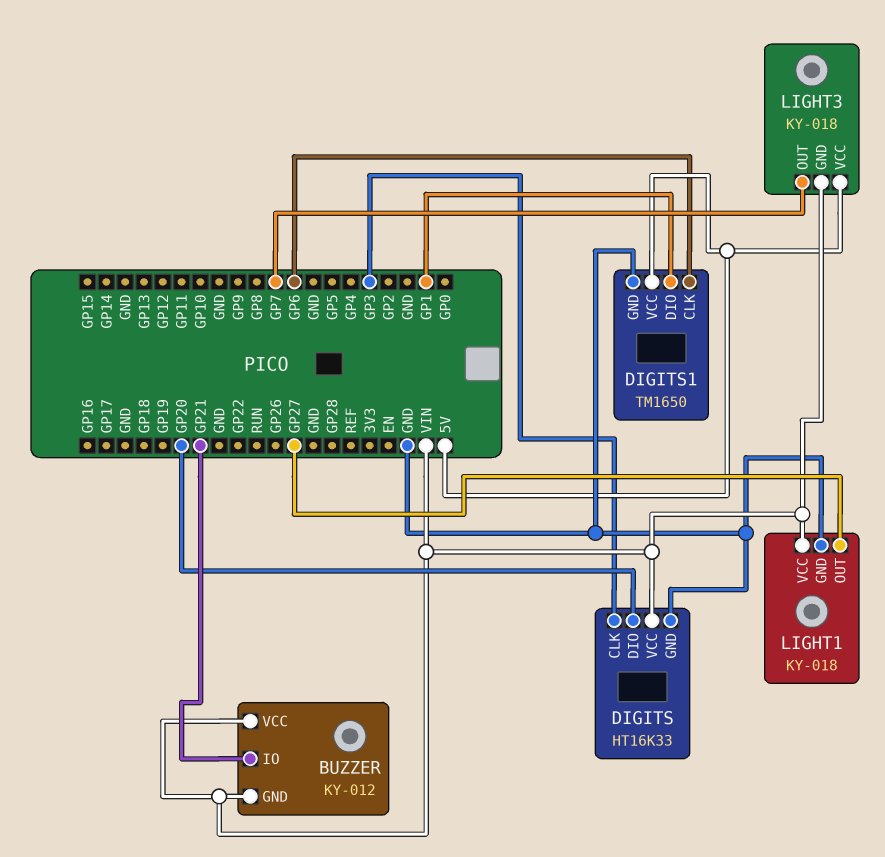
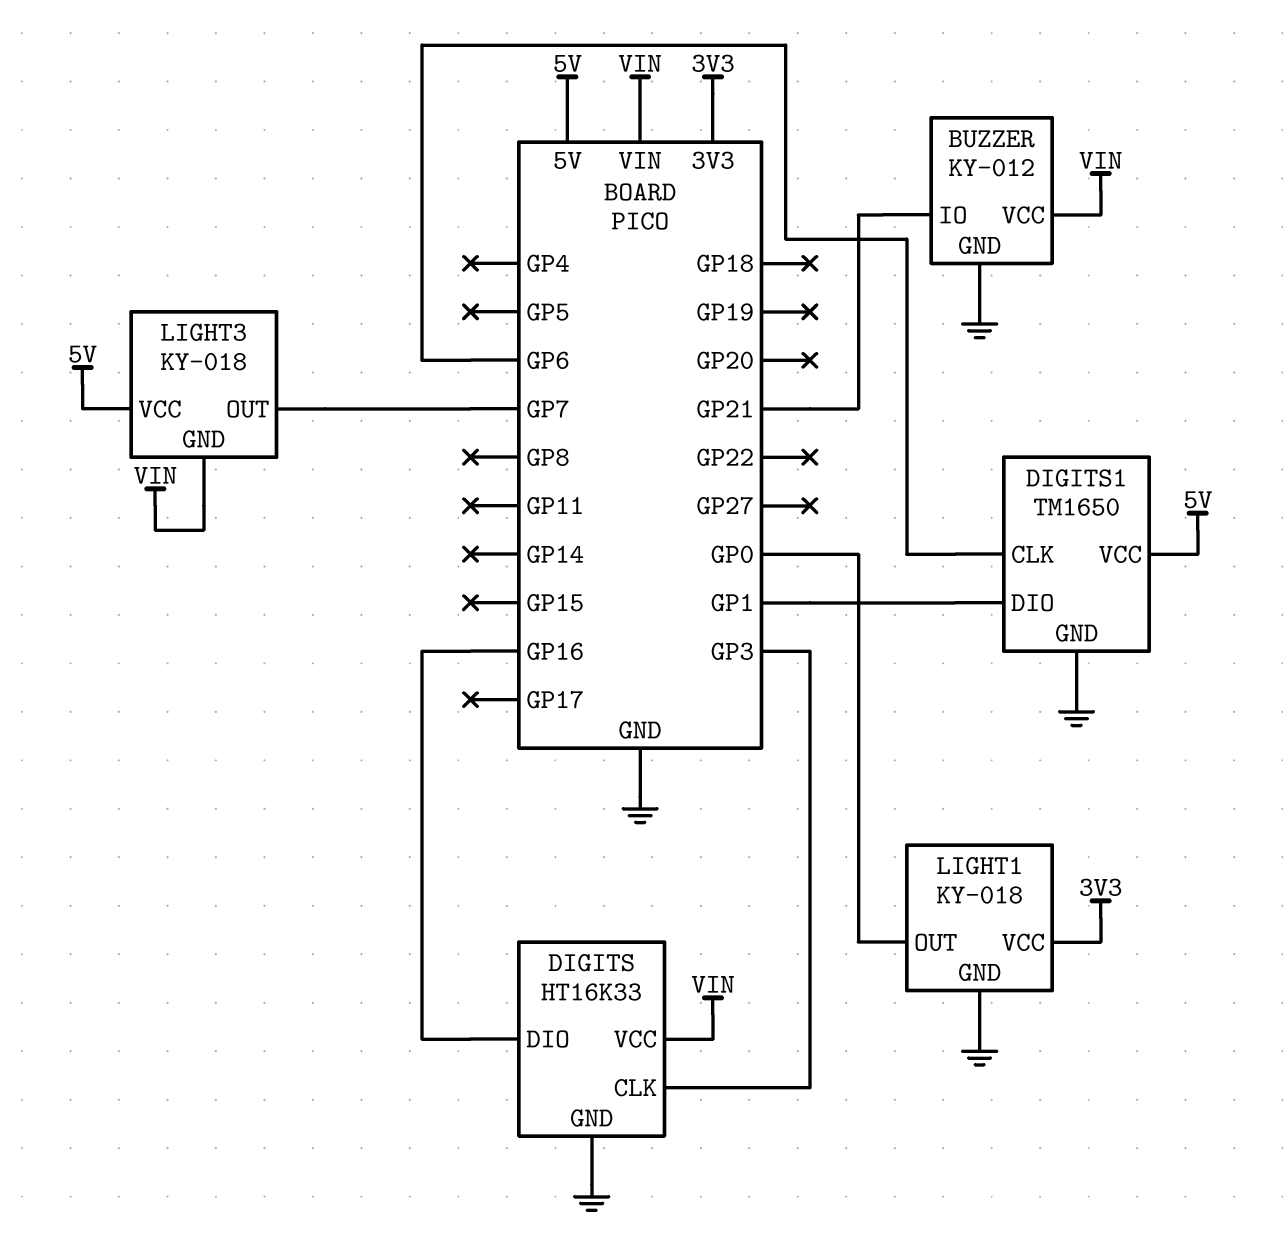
BUZZER pin GND: VIN -> GND
DIGITS pin DIO: GP20 -> GP16
LIGHT1 pin OUT: GP27 -> GP0
LIGHT1 pin VCC: VIN -> 3V3

